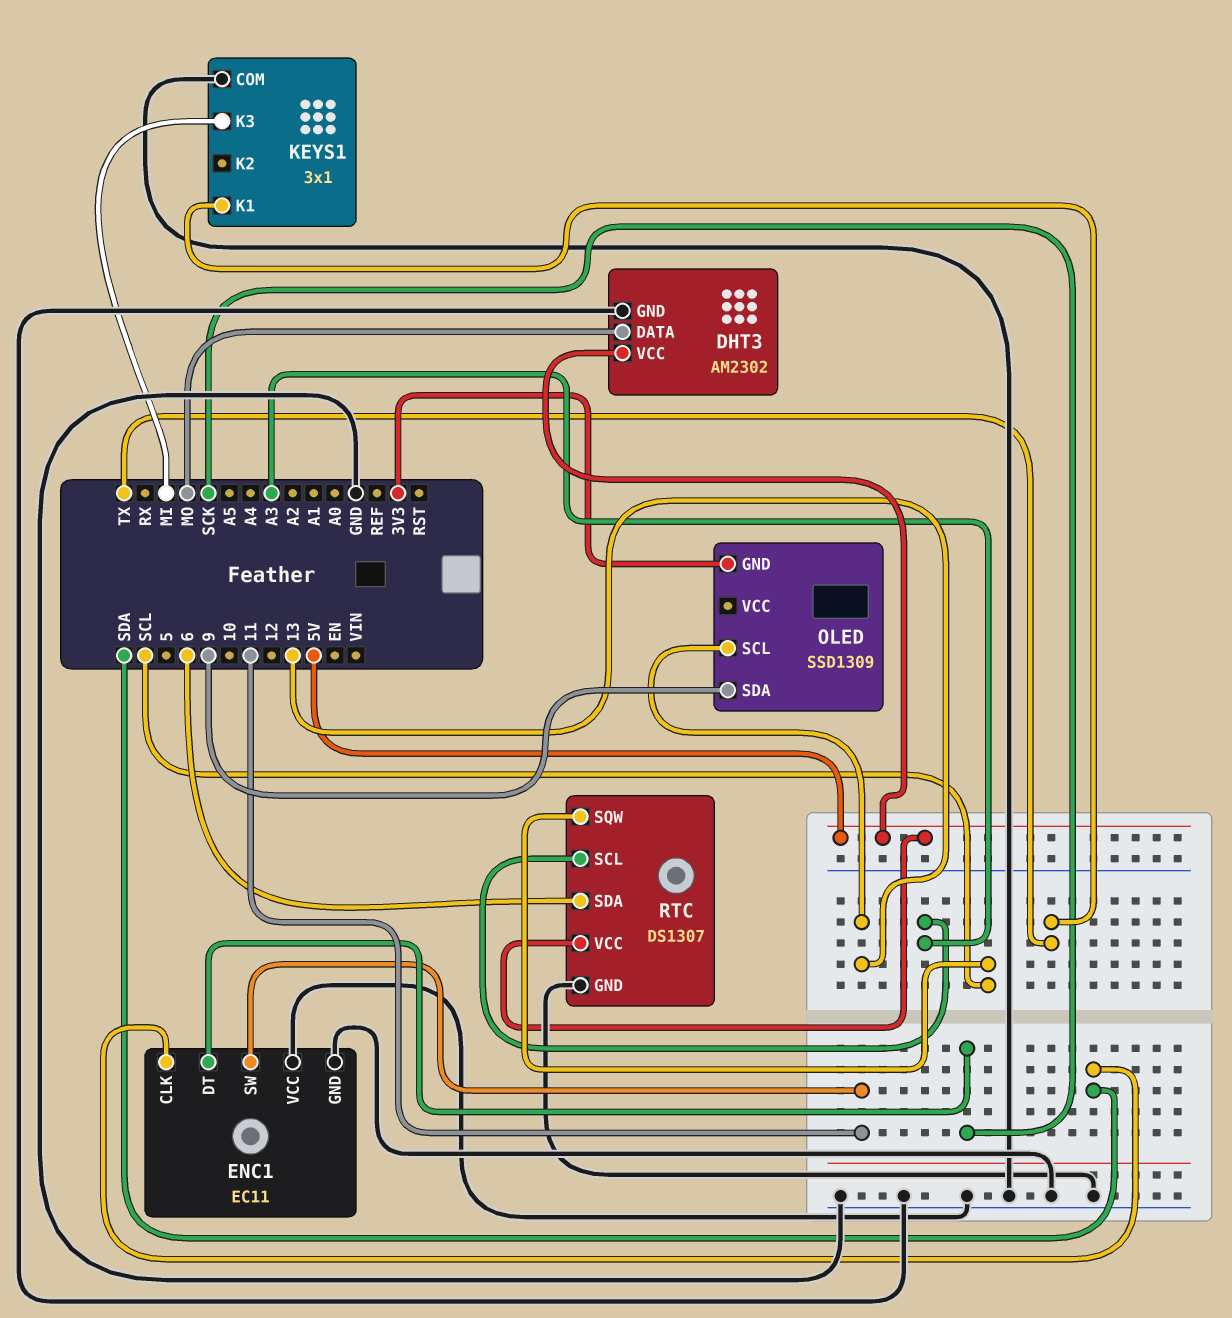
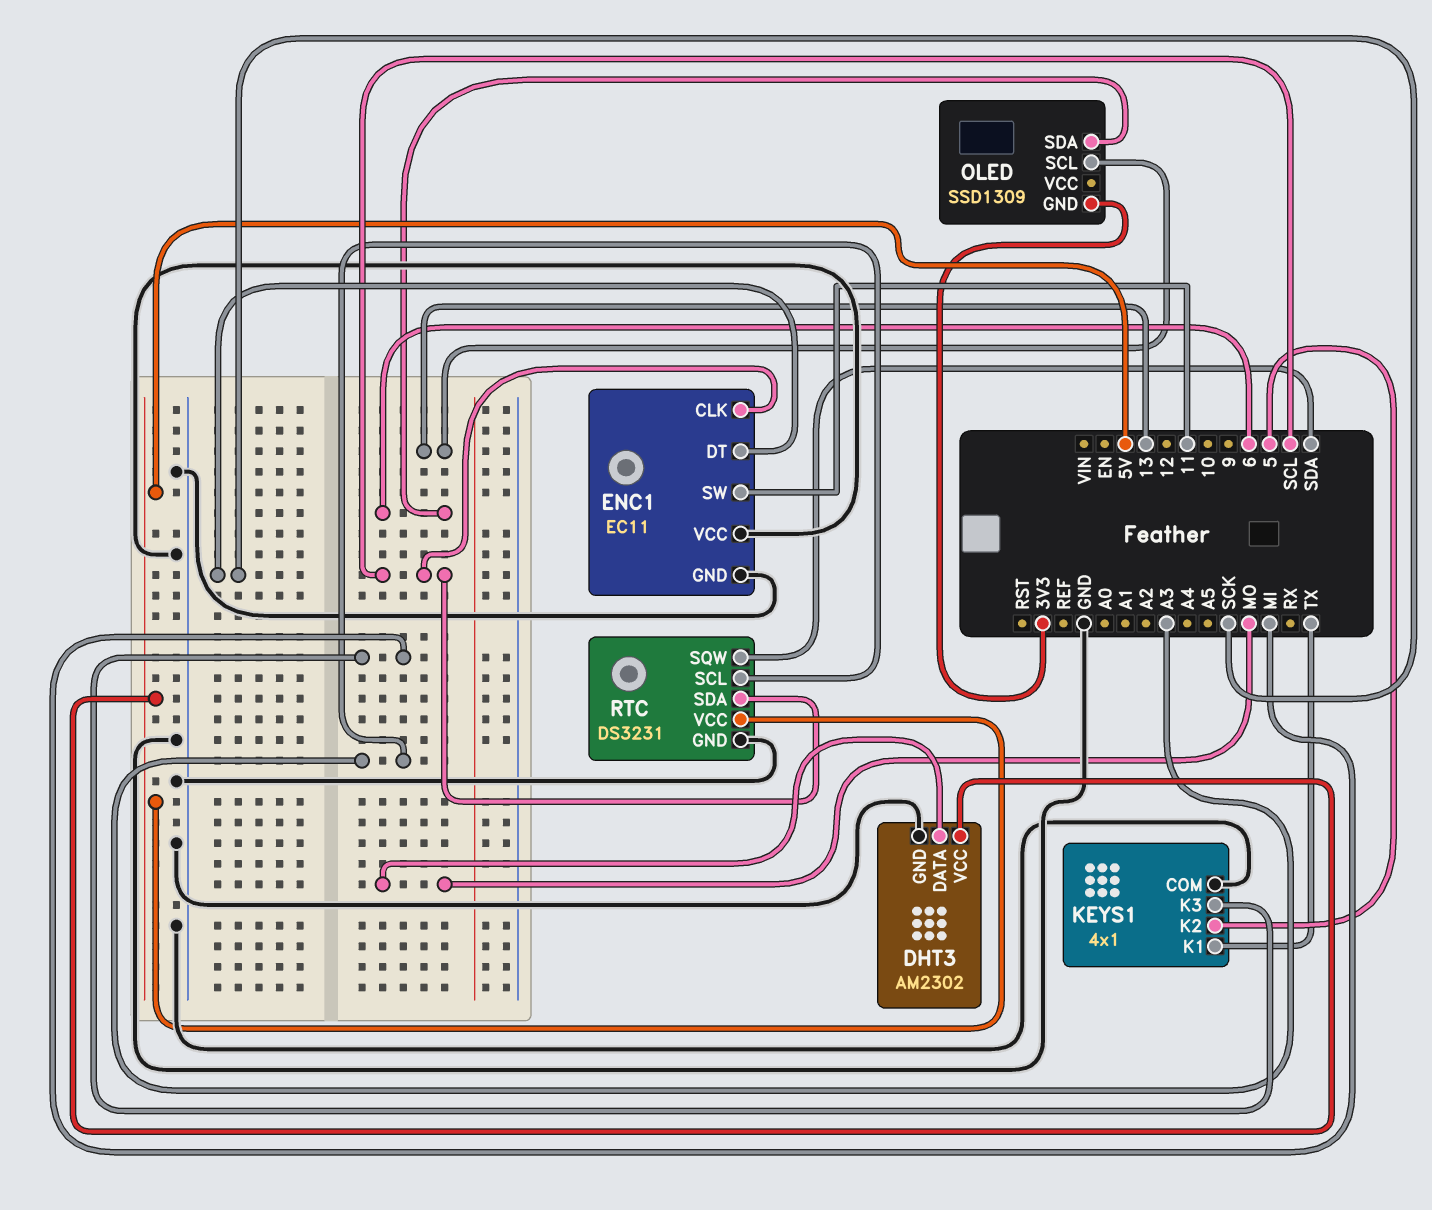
ENC1 pin CLK: SDA -> SCL
KEYS1: 3x1 -> 4x1
KEYS1 pin K2: none -> 5
OLED pin SDA: 9 -> 6
RTC: DS1307 -> DS3231
RTC pin SDA: 6 -> SCL
RTC pin SQW: SCL -> SDA

